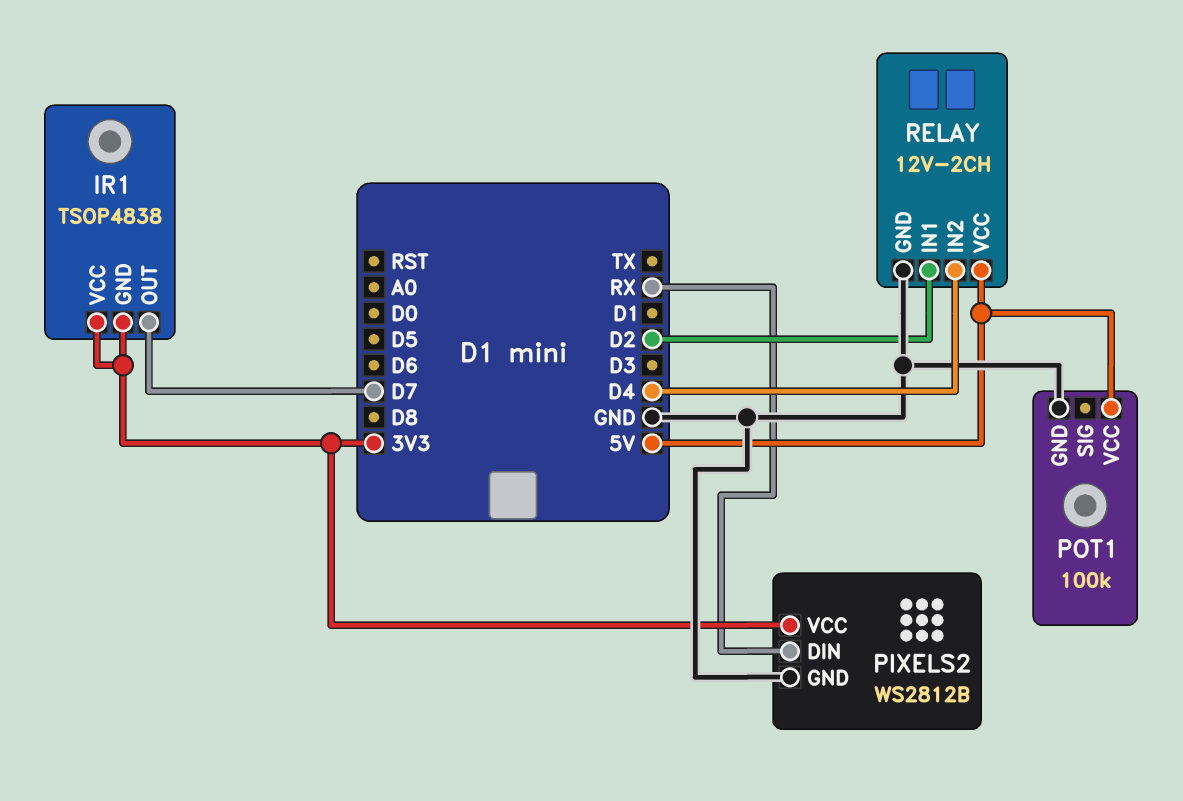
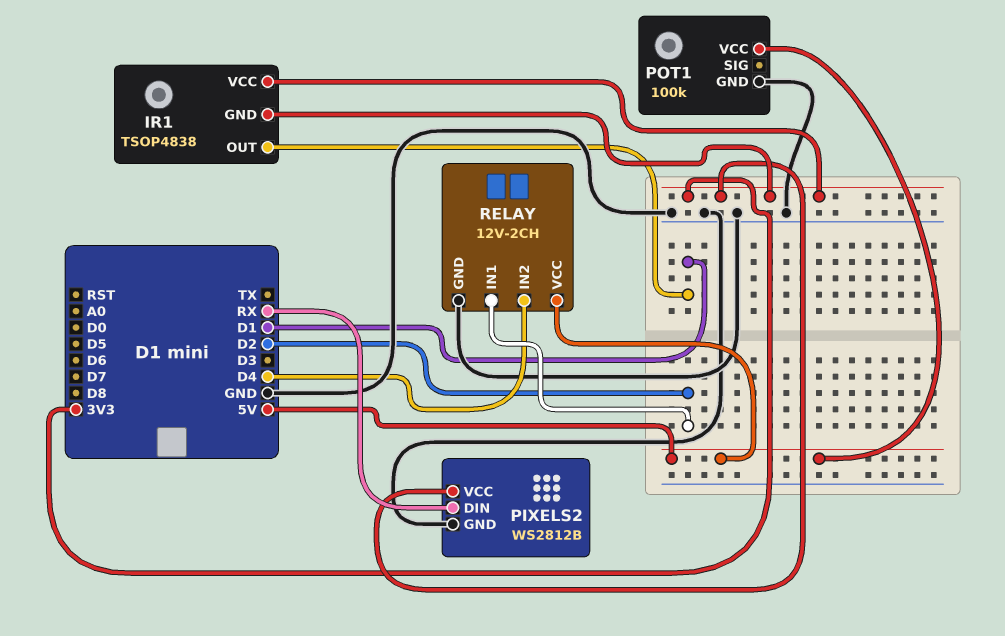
IR1 pin OUT: D7 -> D1

